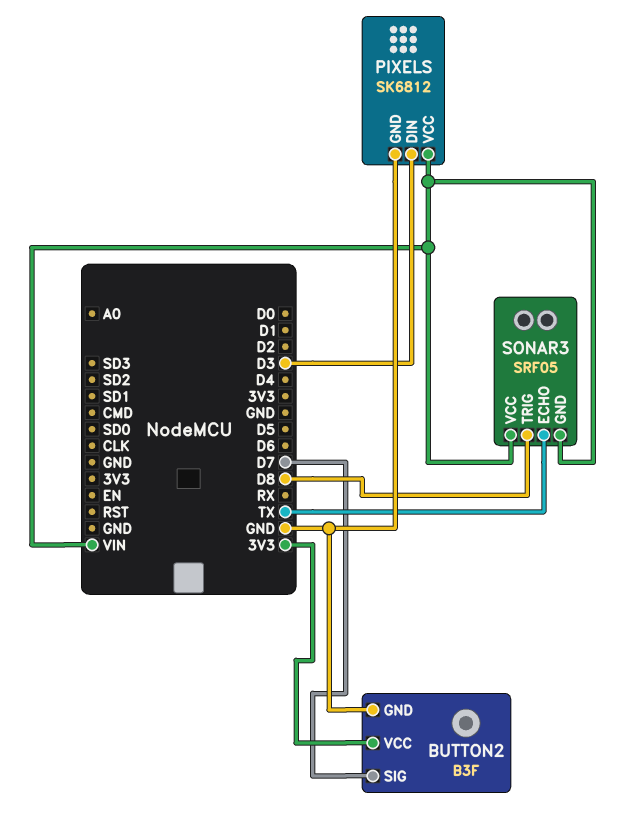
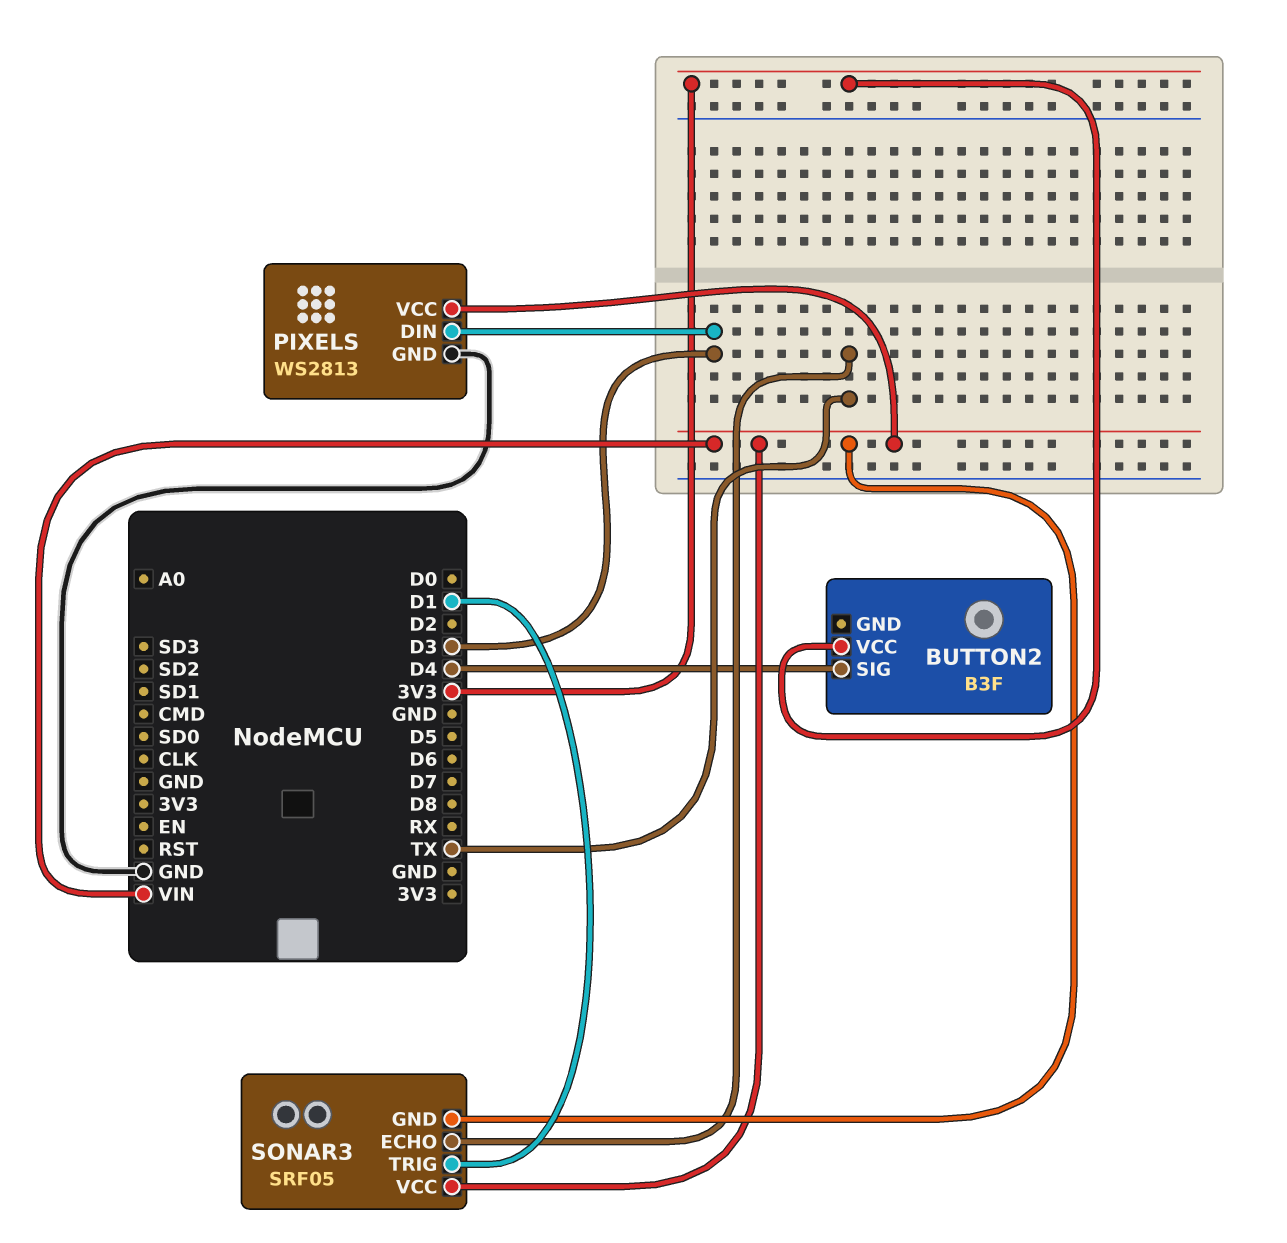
BUTTON2 pin GND: GND -> none
BUTTON2 pin SIG: D7 -> D4
PIXELS: SK6812 -> WS2813
SONAR3 pin TRIG: D8 -> D1

